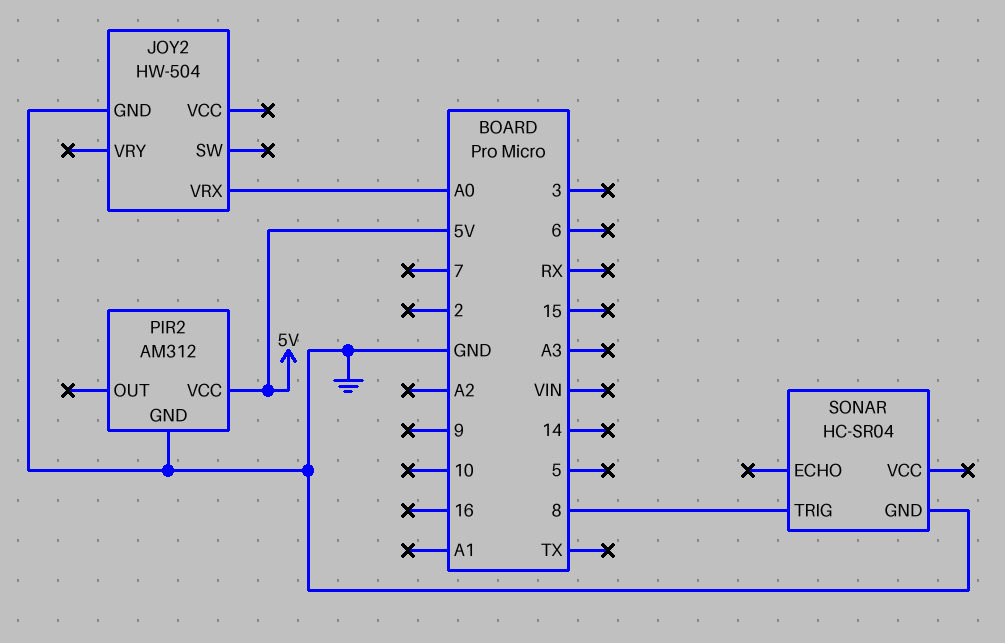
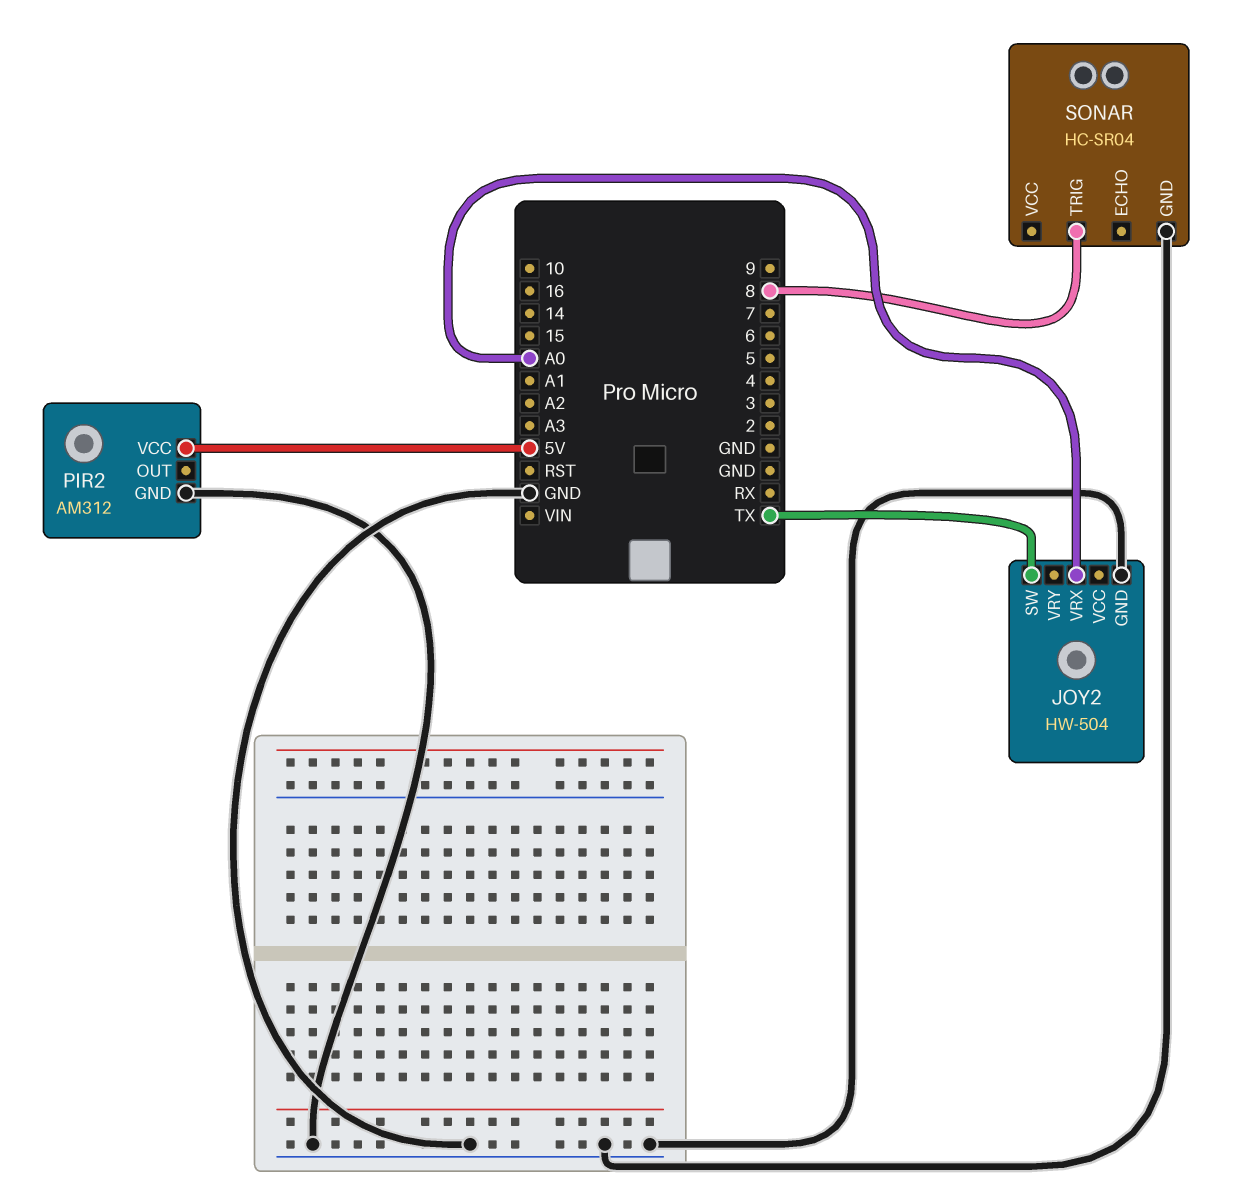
JOY2 pin SW: none -> TX

